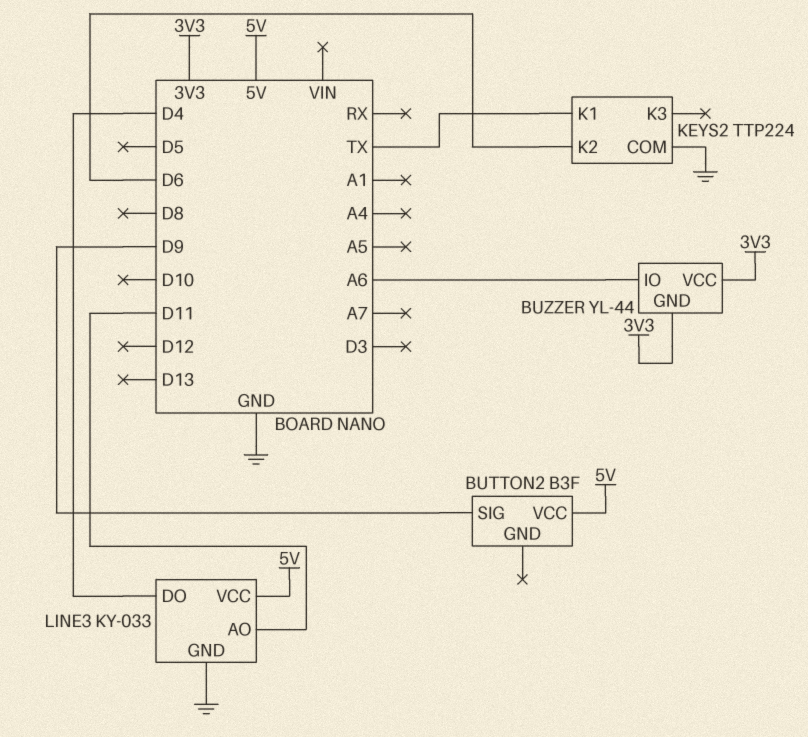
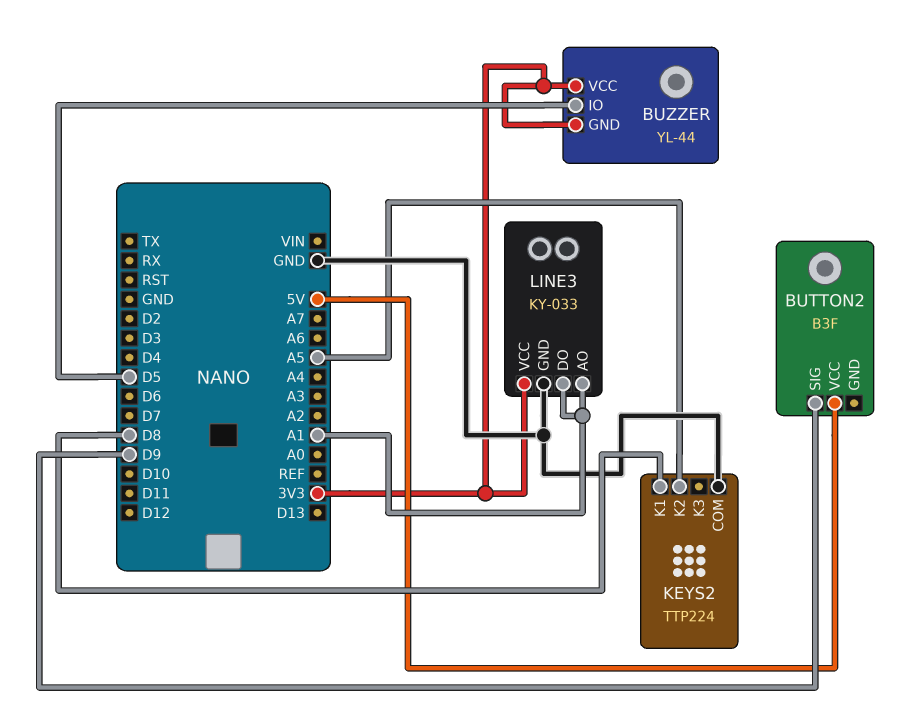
BUZZER pin IO: A6 -> D5
KEYS2 pin K1: TX -> D8
KEYS2 pin K2: D6 -> A5
LINE3 pin AO: D11 -> A1
LINE3 pin DO: D4 -> A1
LINE3 pin VCC: 5V -> 3V3

